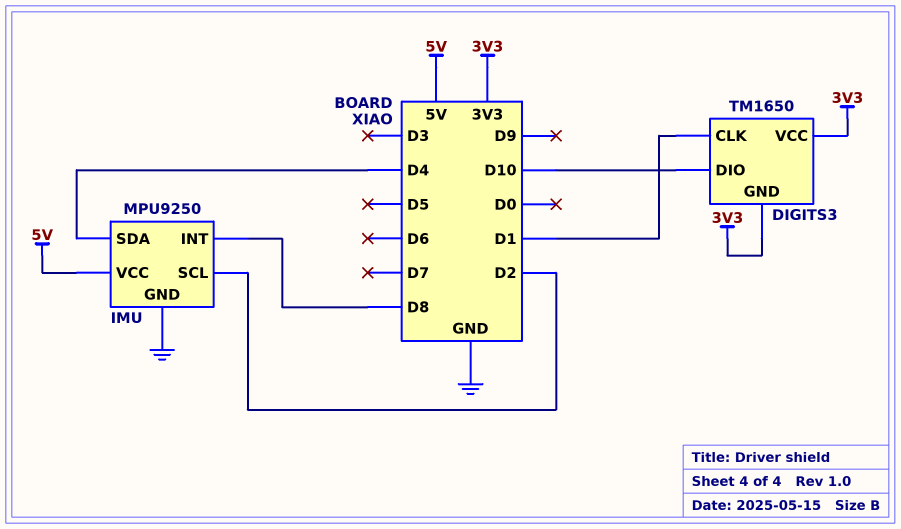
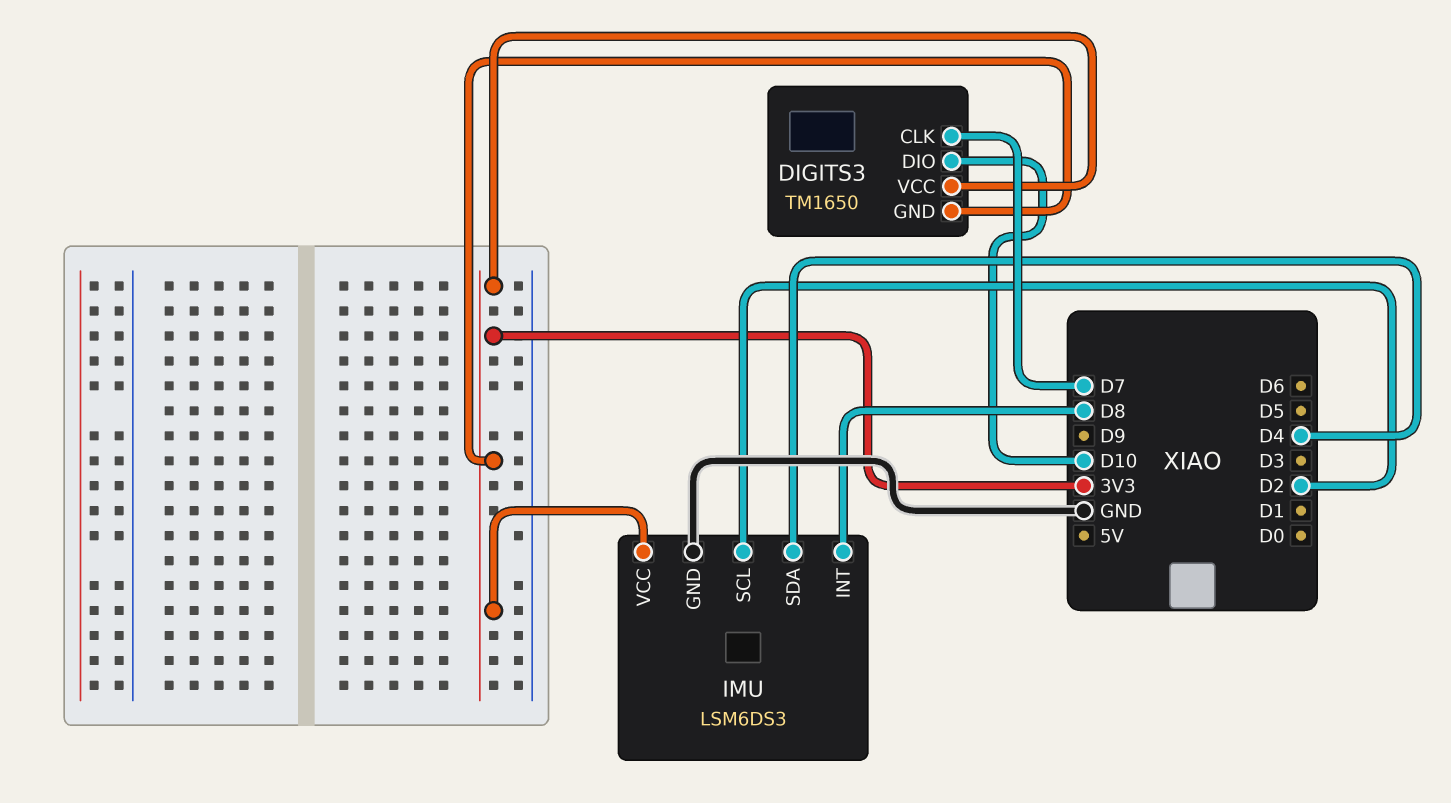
DIGITS3 pin CLK: D1 -> D7
IMU: MPU9250 -> LSM6DS3
IMU pin VCC: 5V -> 3V3

